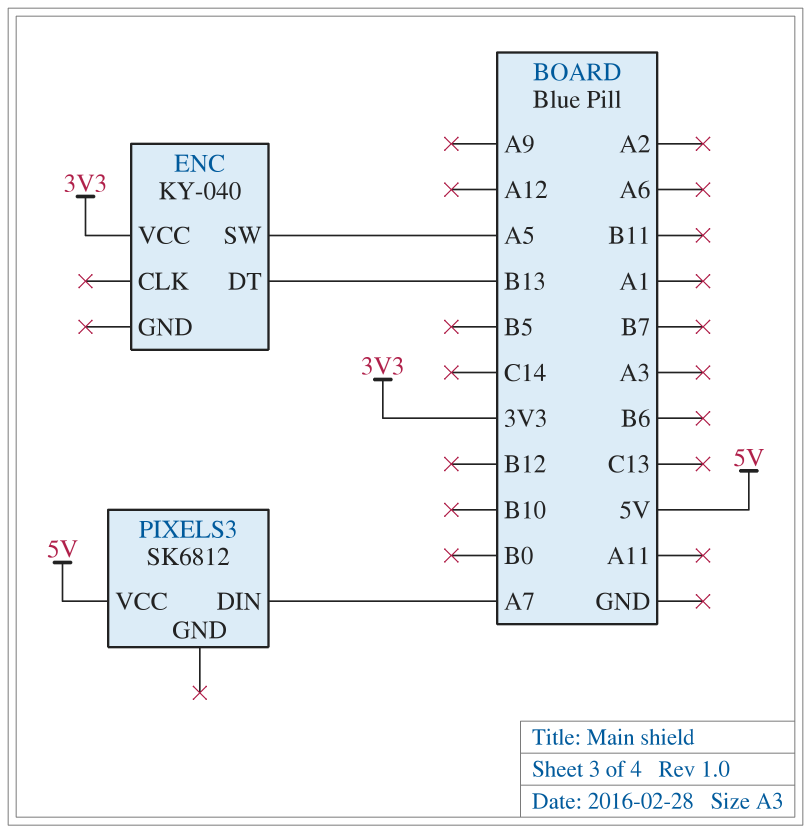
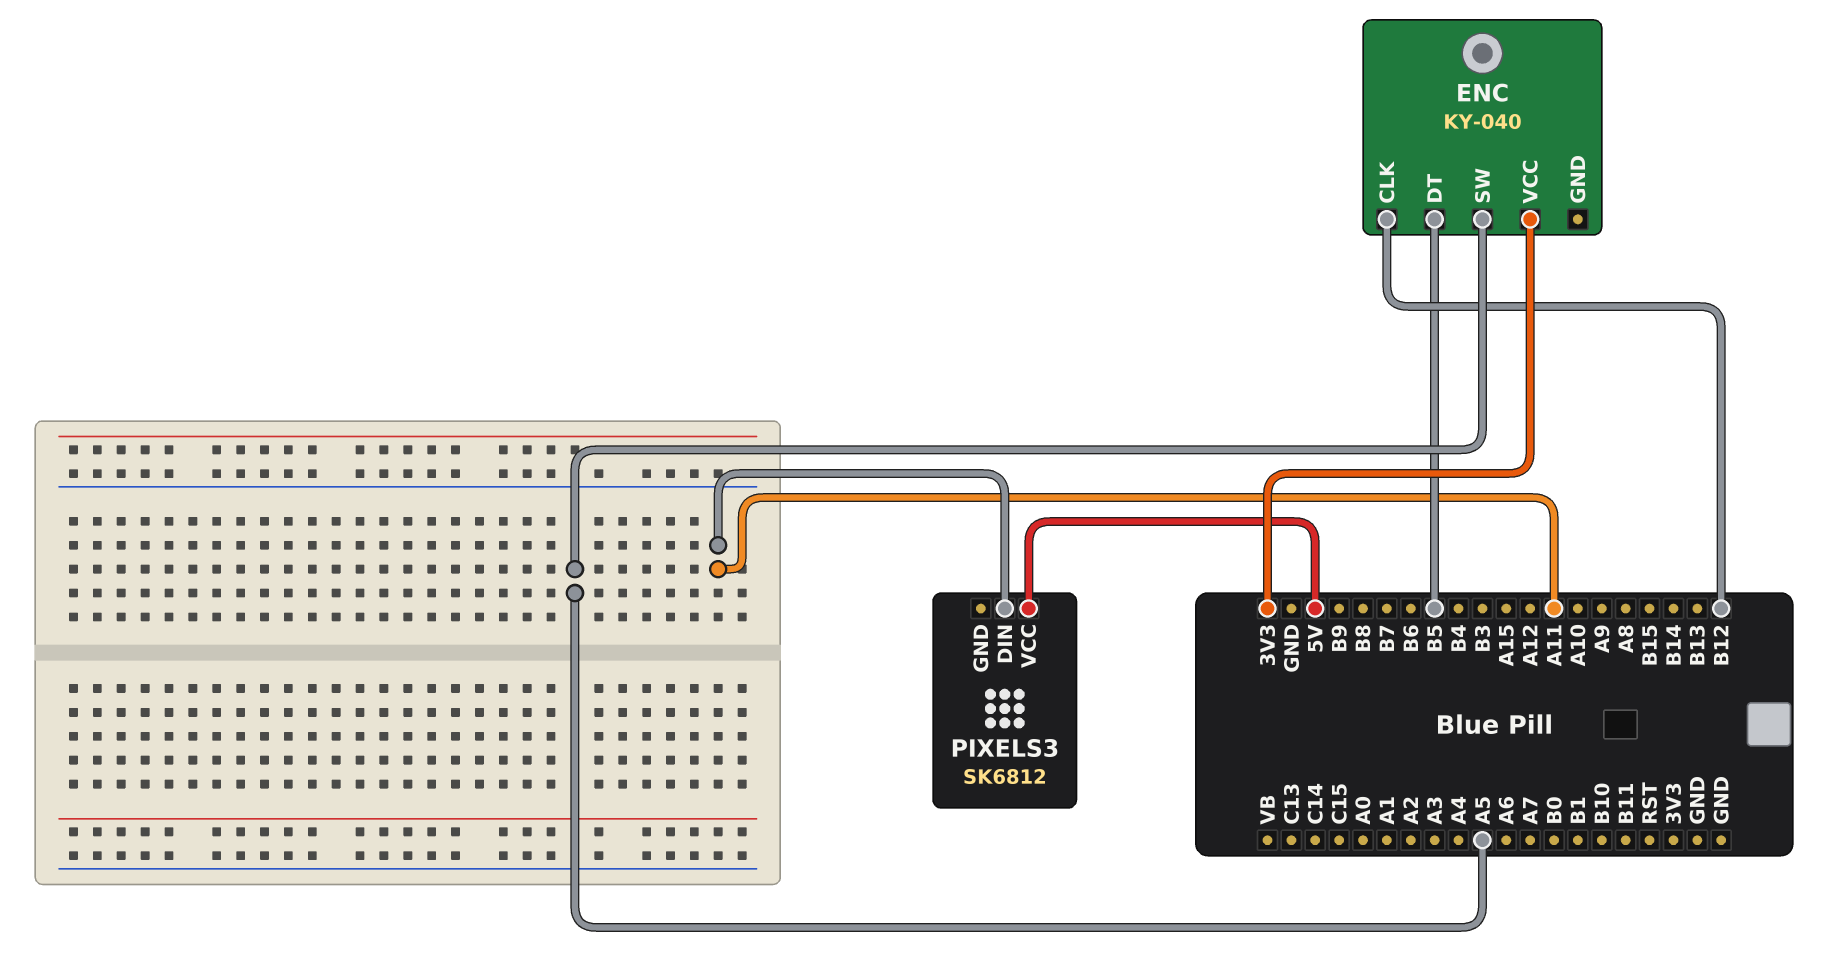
ENC pin CLK: none -> B12
ENC pin DT: B13 -> B5
PIXELS3 pin DIN: A7 -> A11

